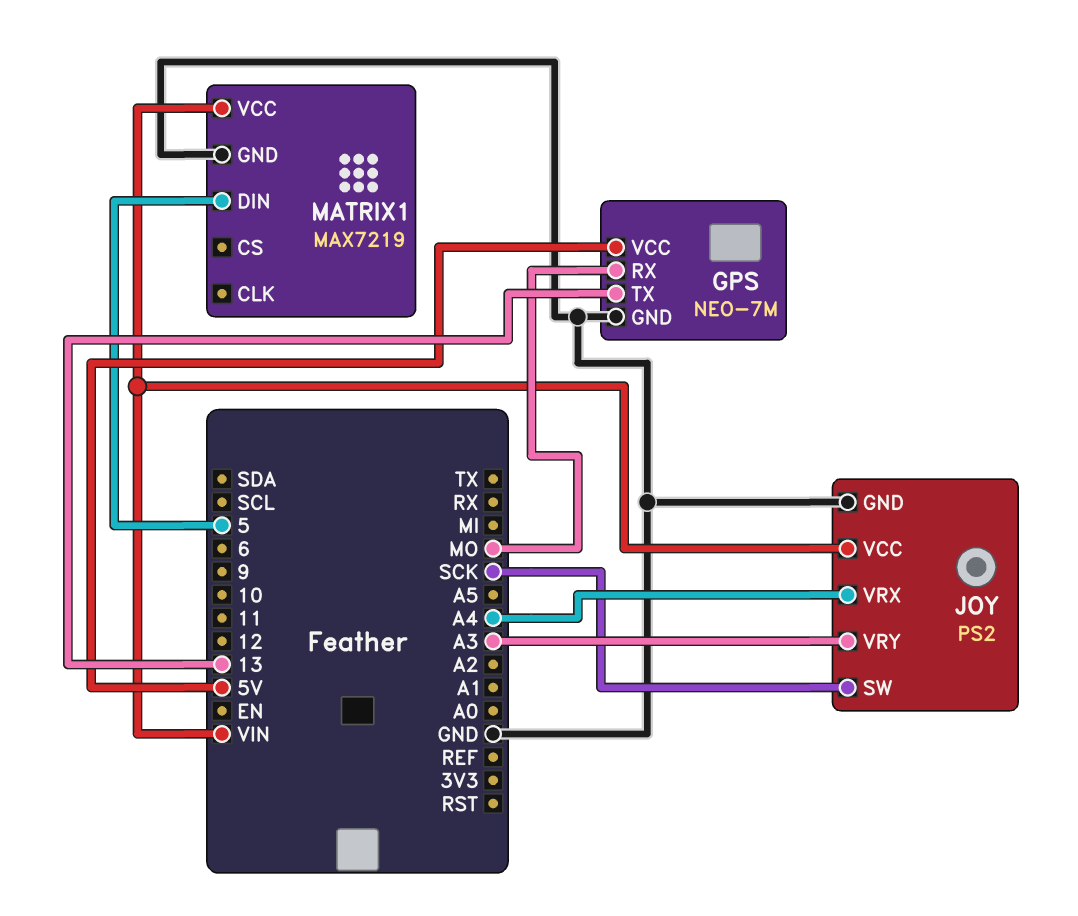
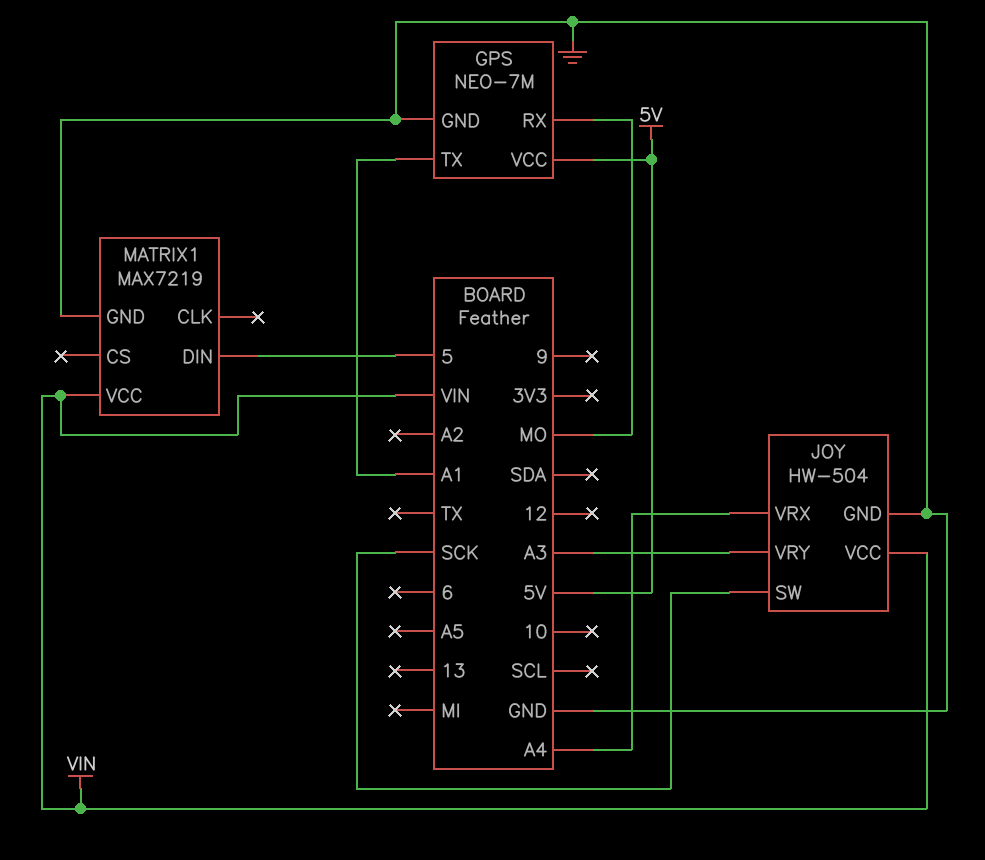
GPS pin TX: 13 -> A1
JOY: PS2 -> HW-504

